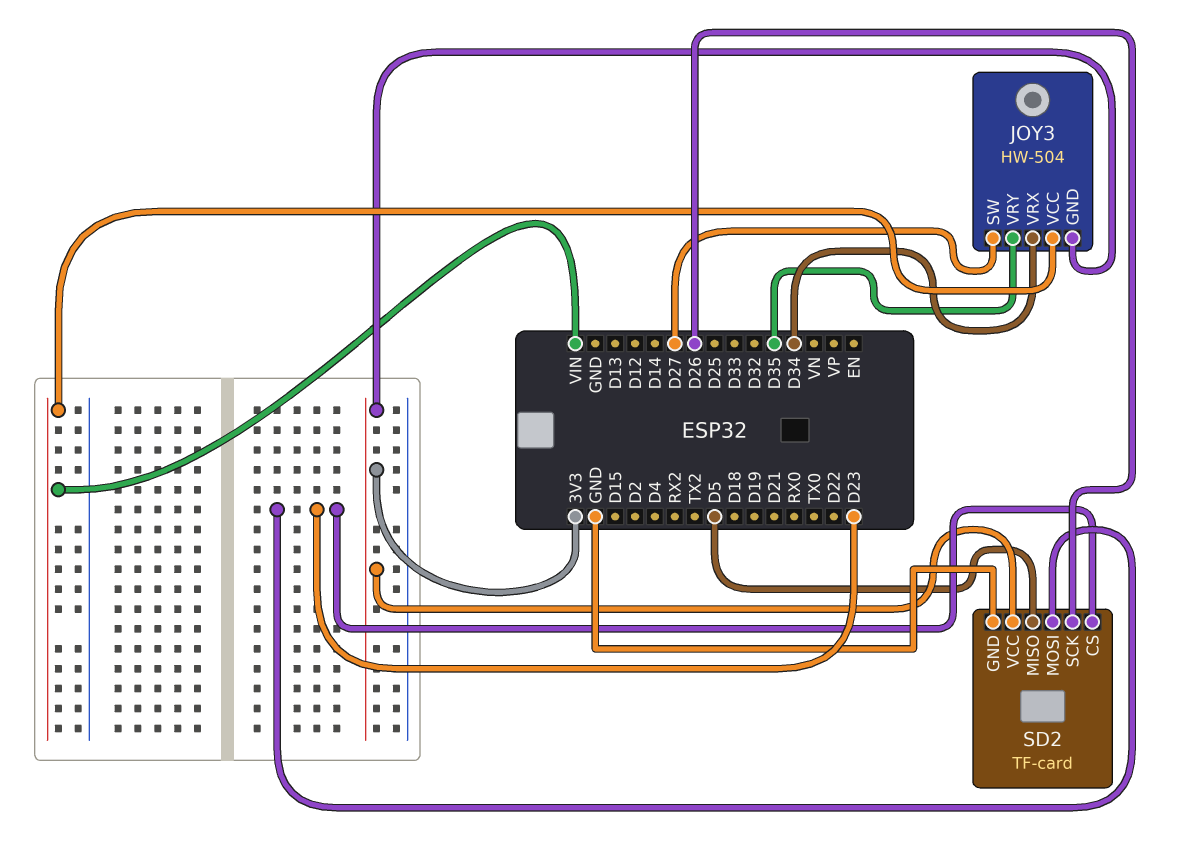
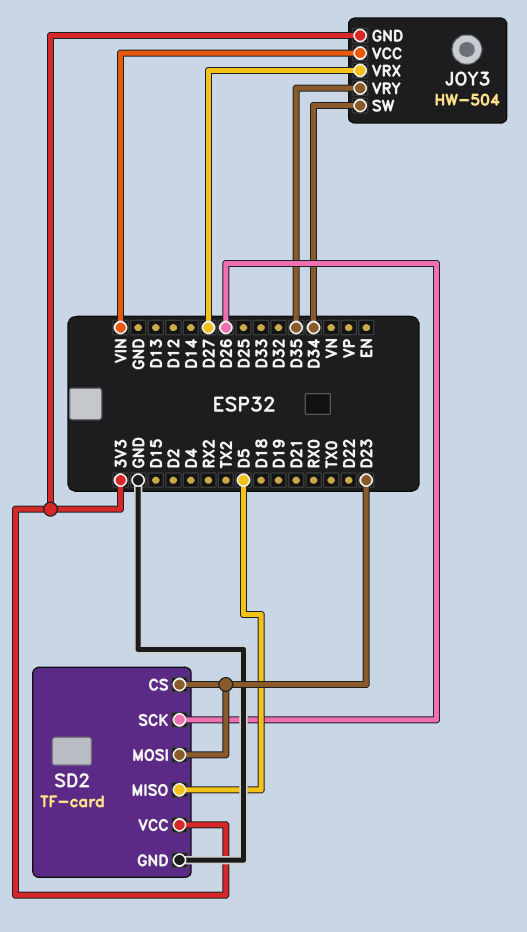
JOY3 pin SW: D27 -> D34
JOY3 pin VRX: D34 -> D27

